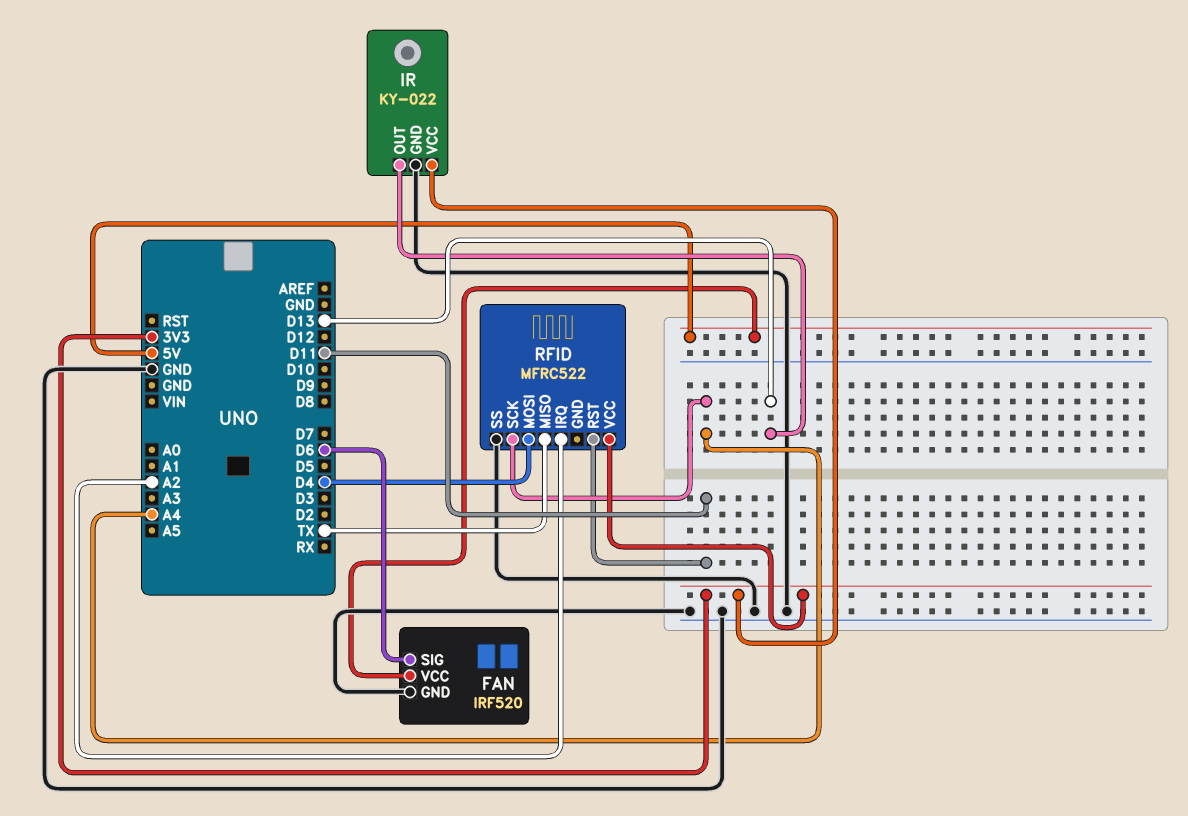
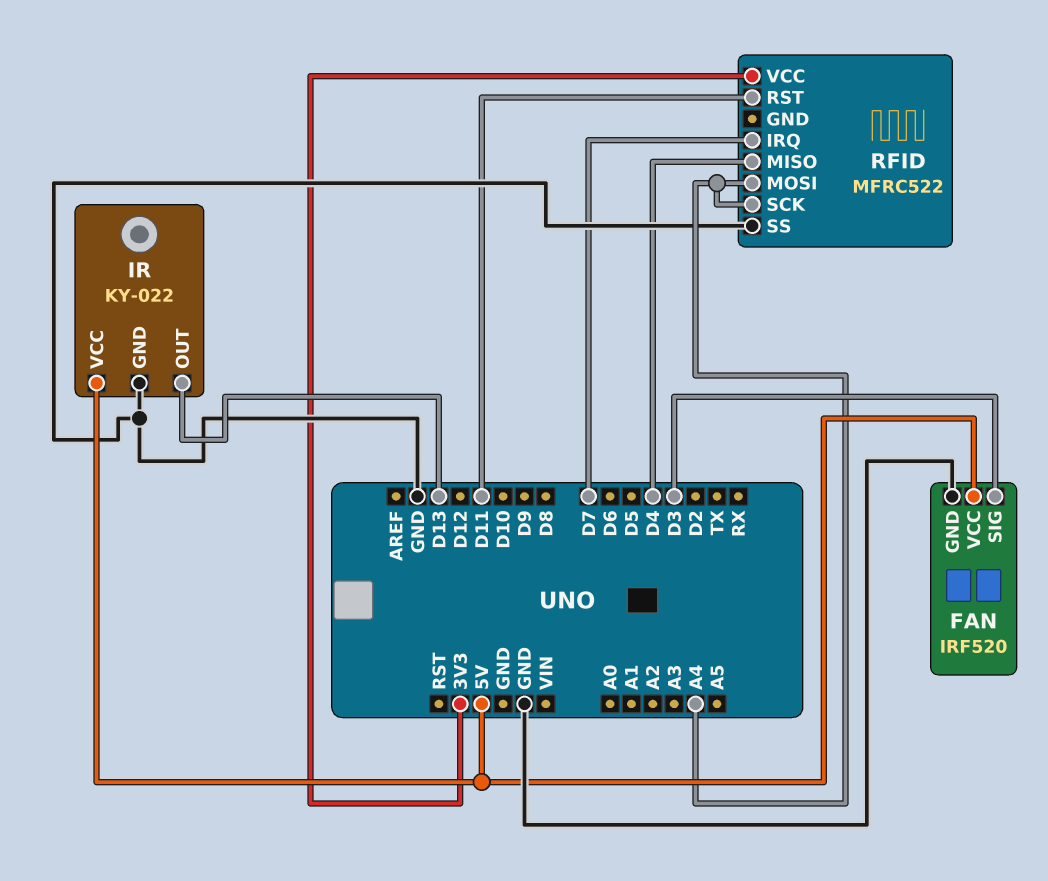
FAN pin SIG: D6 -> D3
IR pin VCC: 3V3 -> 5V
RFID pin IRQ: A2 -> D7
RFID pin MISO: TX -> D4
RFID pin MOSI: D4 -> A4

